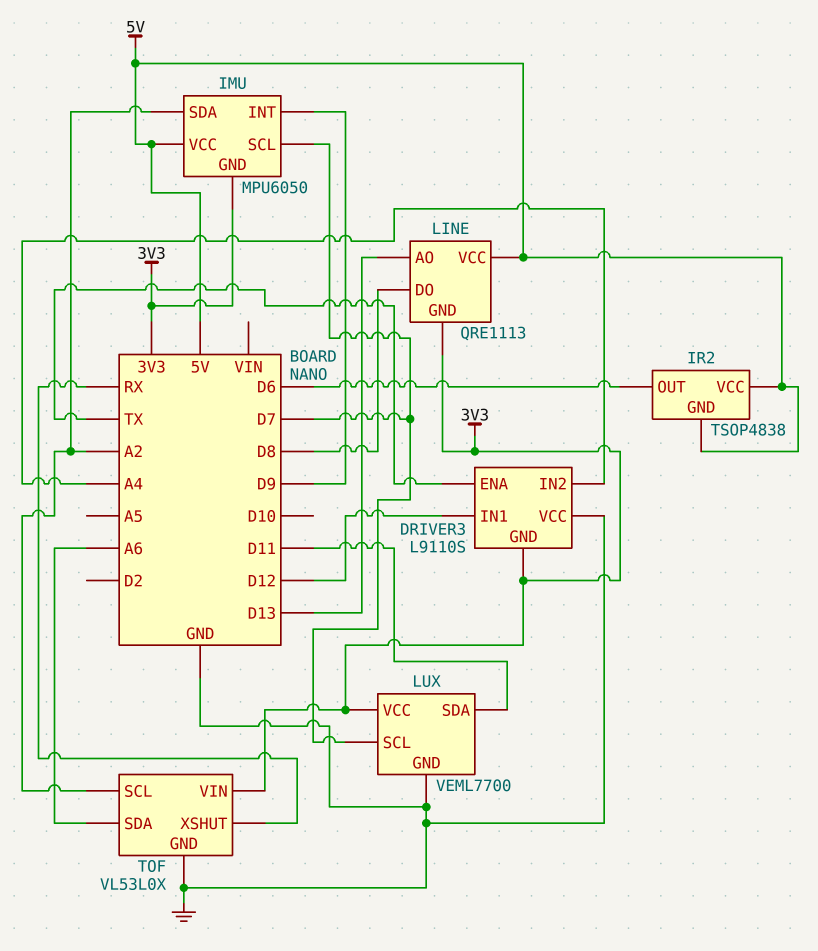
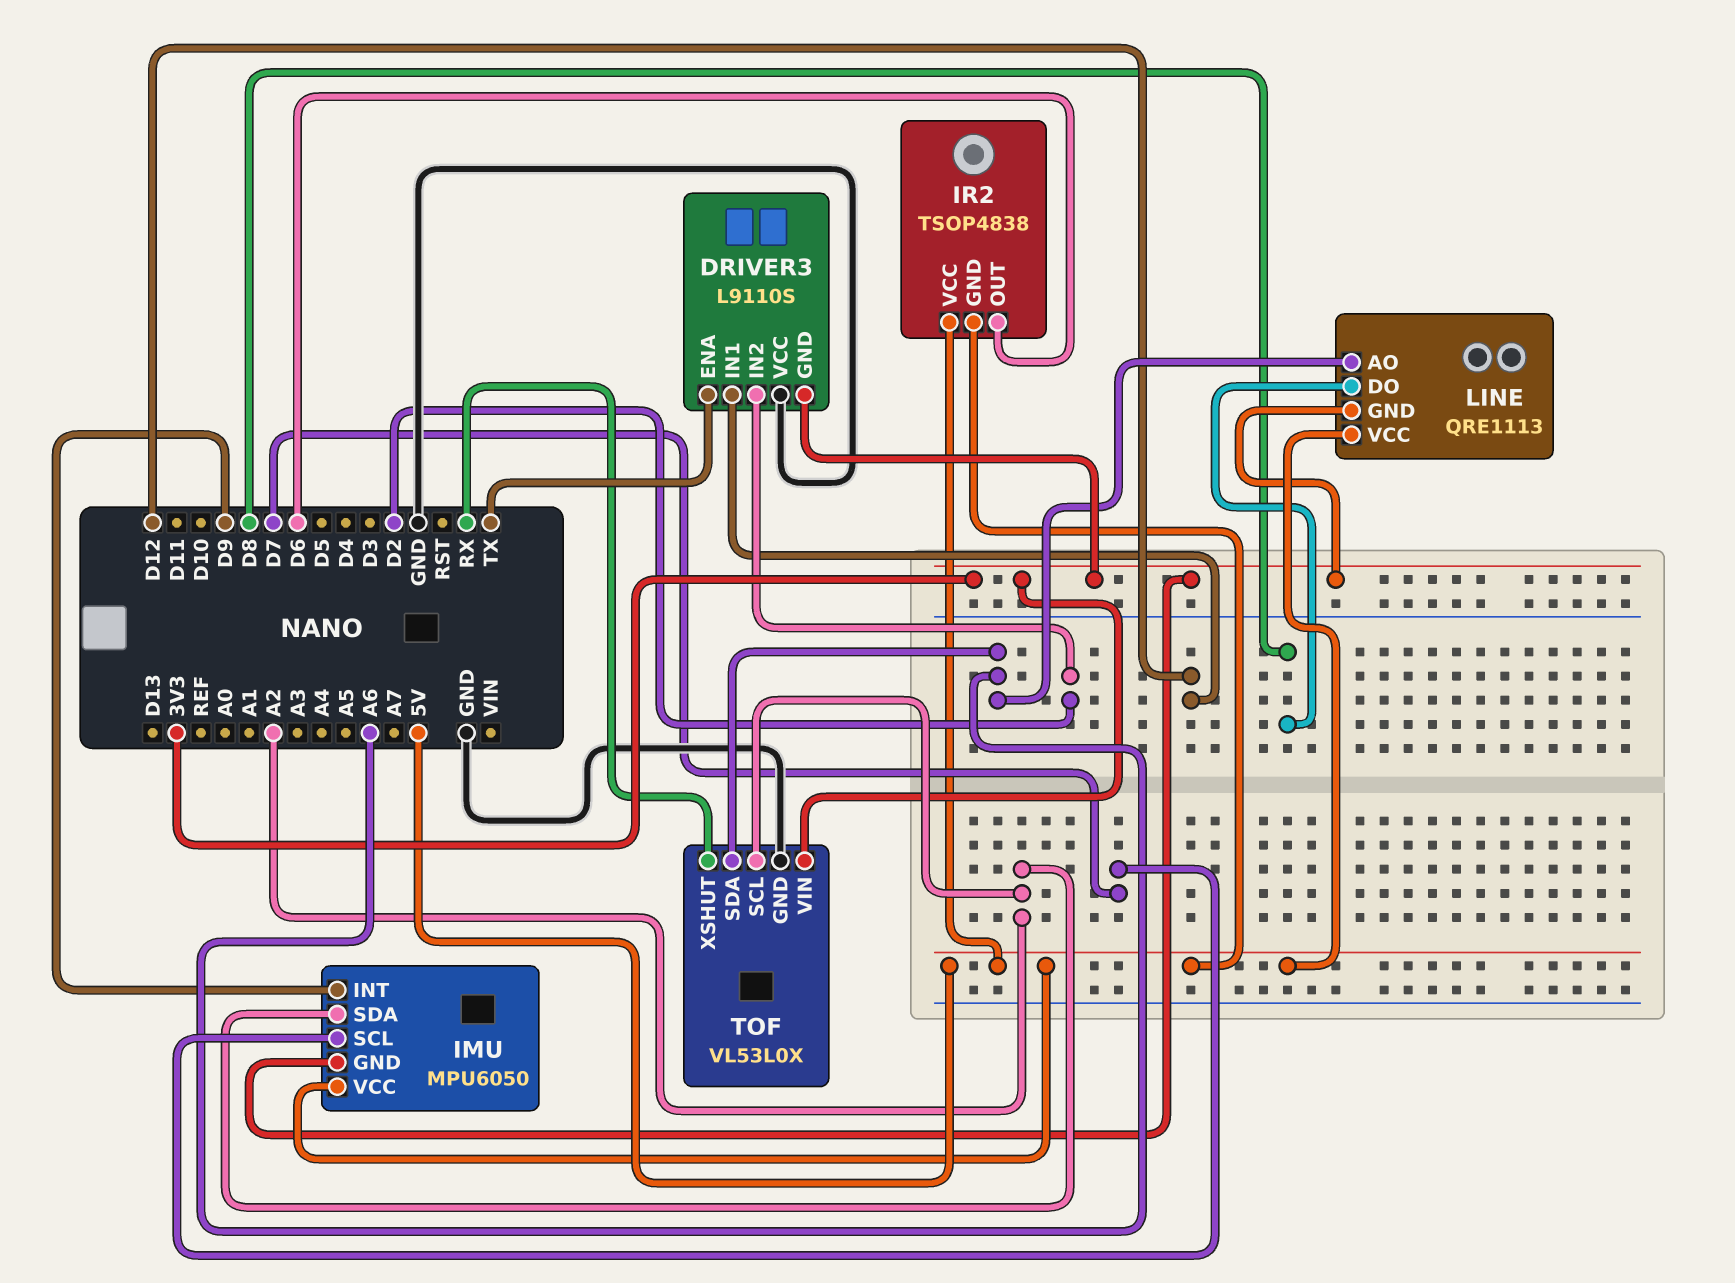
DRIVER3 pin IN2: A4 -> D2
LINE pin AO: D13 -> A6
LUX: VEML7700 -> none
LUX pin GND: GND -> none
LUX pin SCL: D7 -> none
LUX pin SDA: D11 -> none
LUX pin VCC: 3V3 -> none

